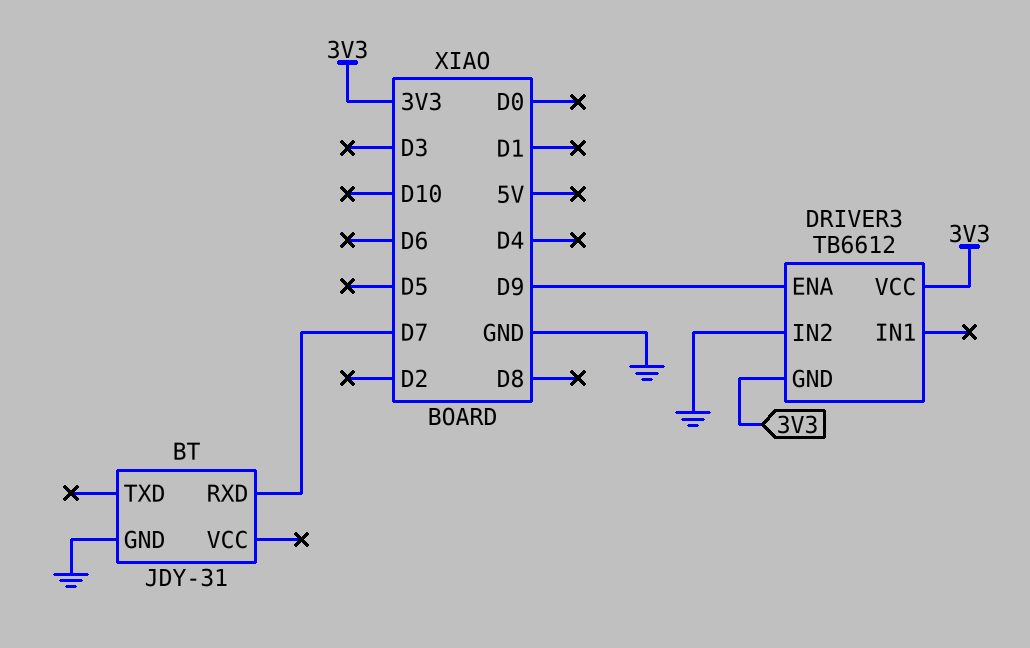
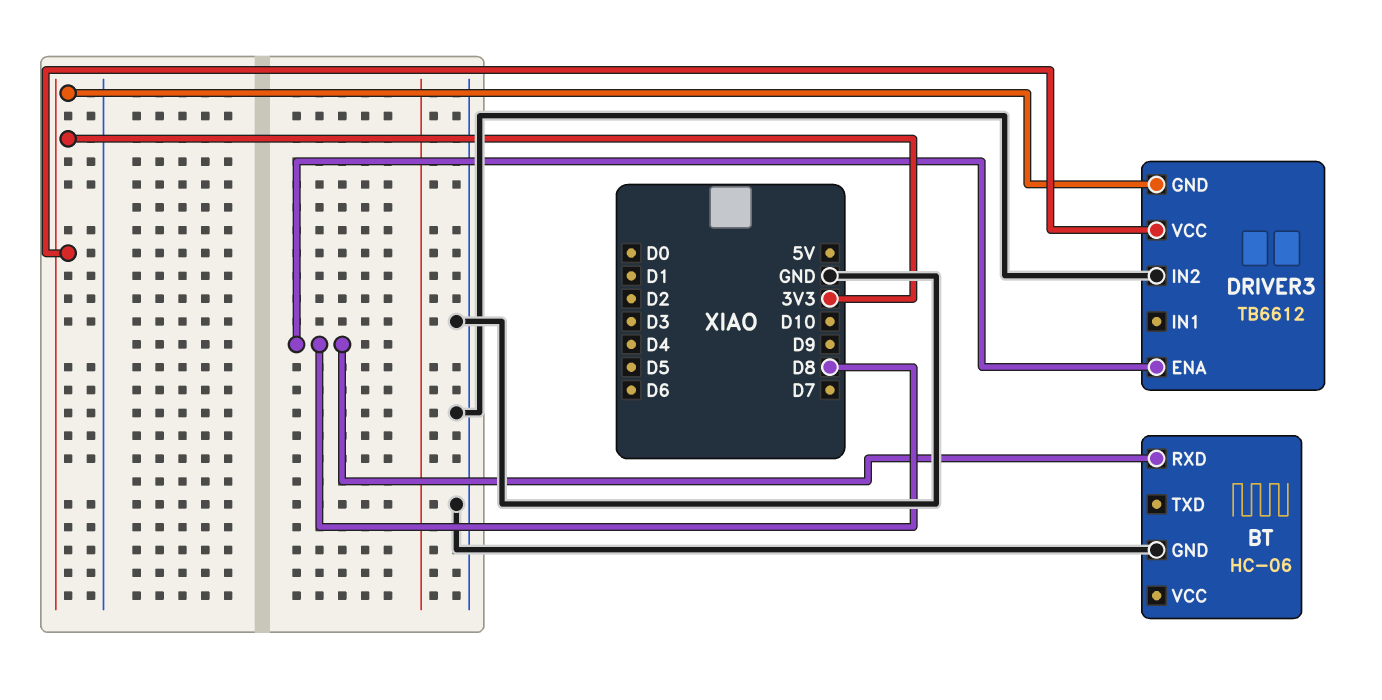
BT: JDY-31 -> HC-06
BT pin RXD: D7 -> D8
DRIVER3 pin ENA: D9 -> D8

